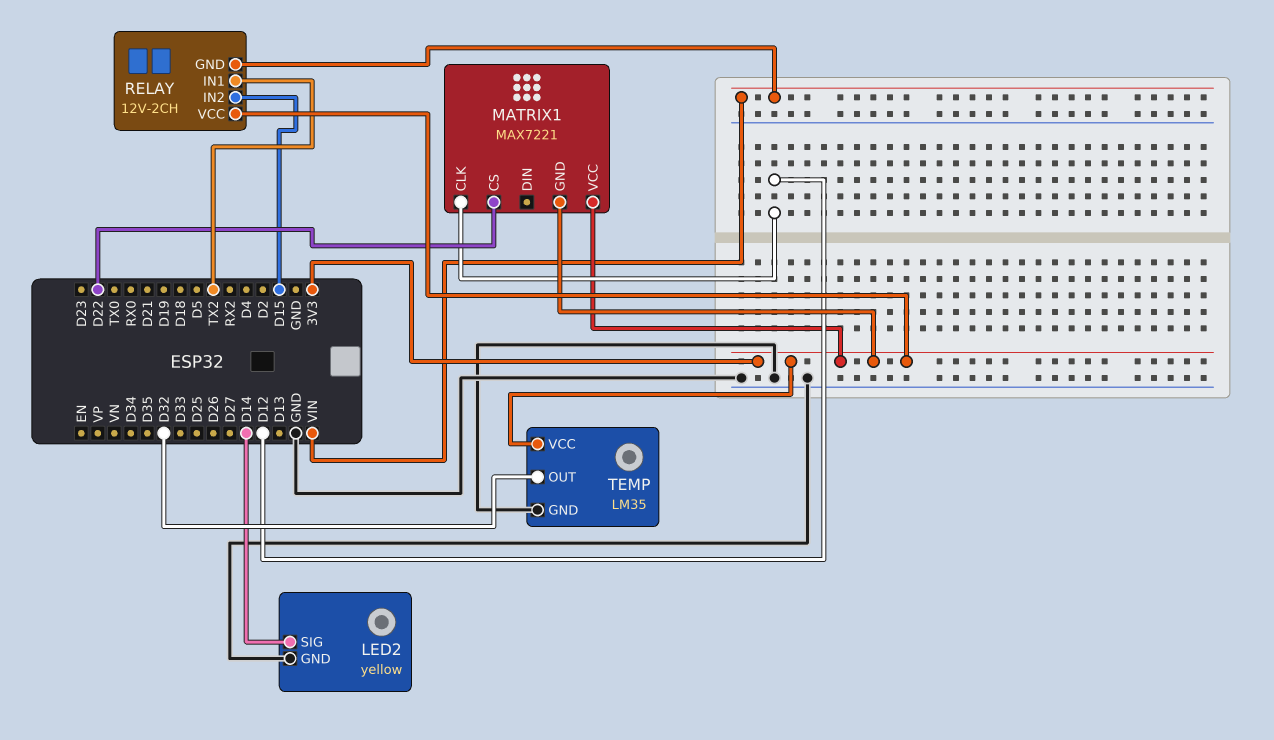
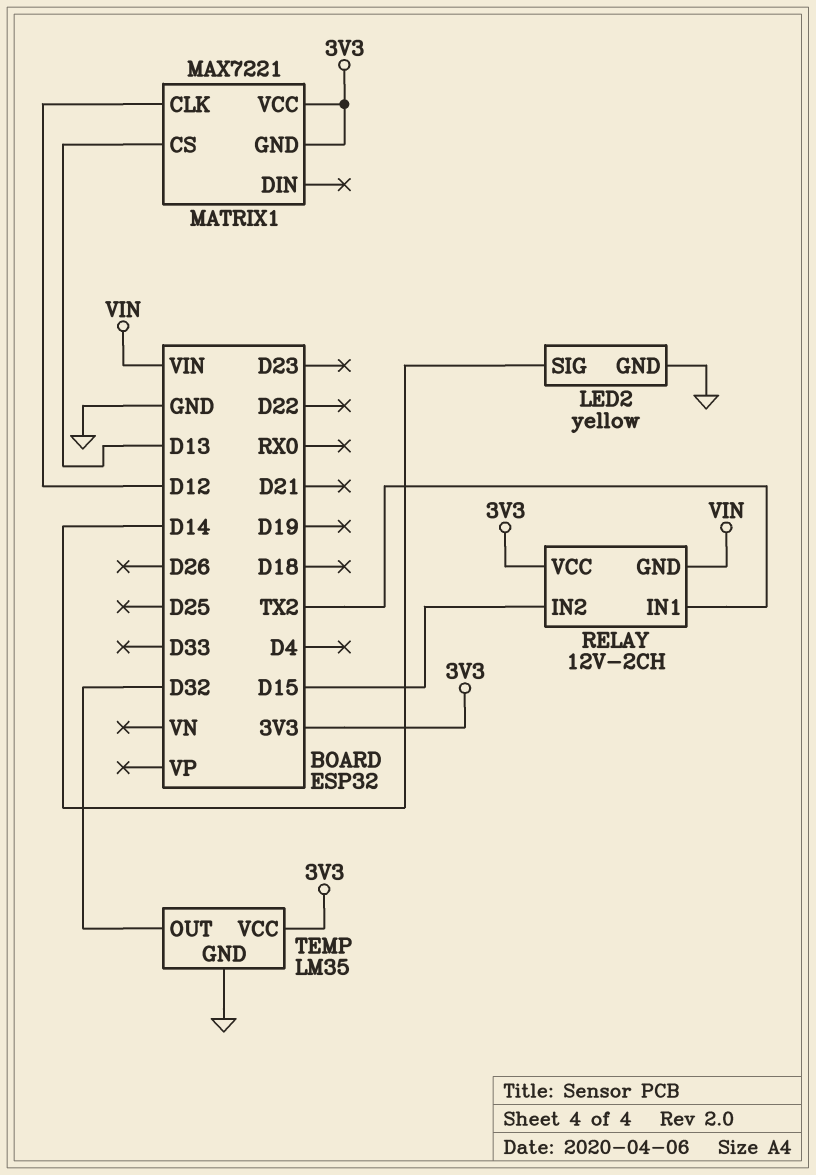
MATRIX1 pin CS: D22 -> D13

